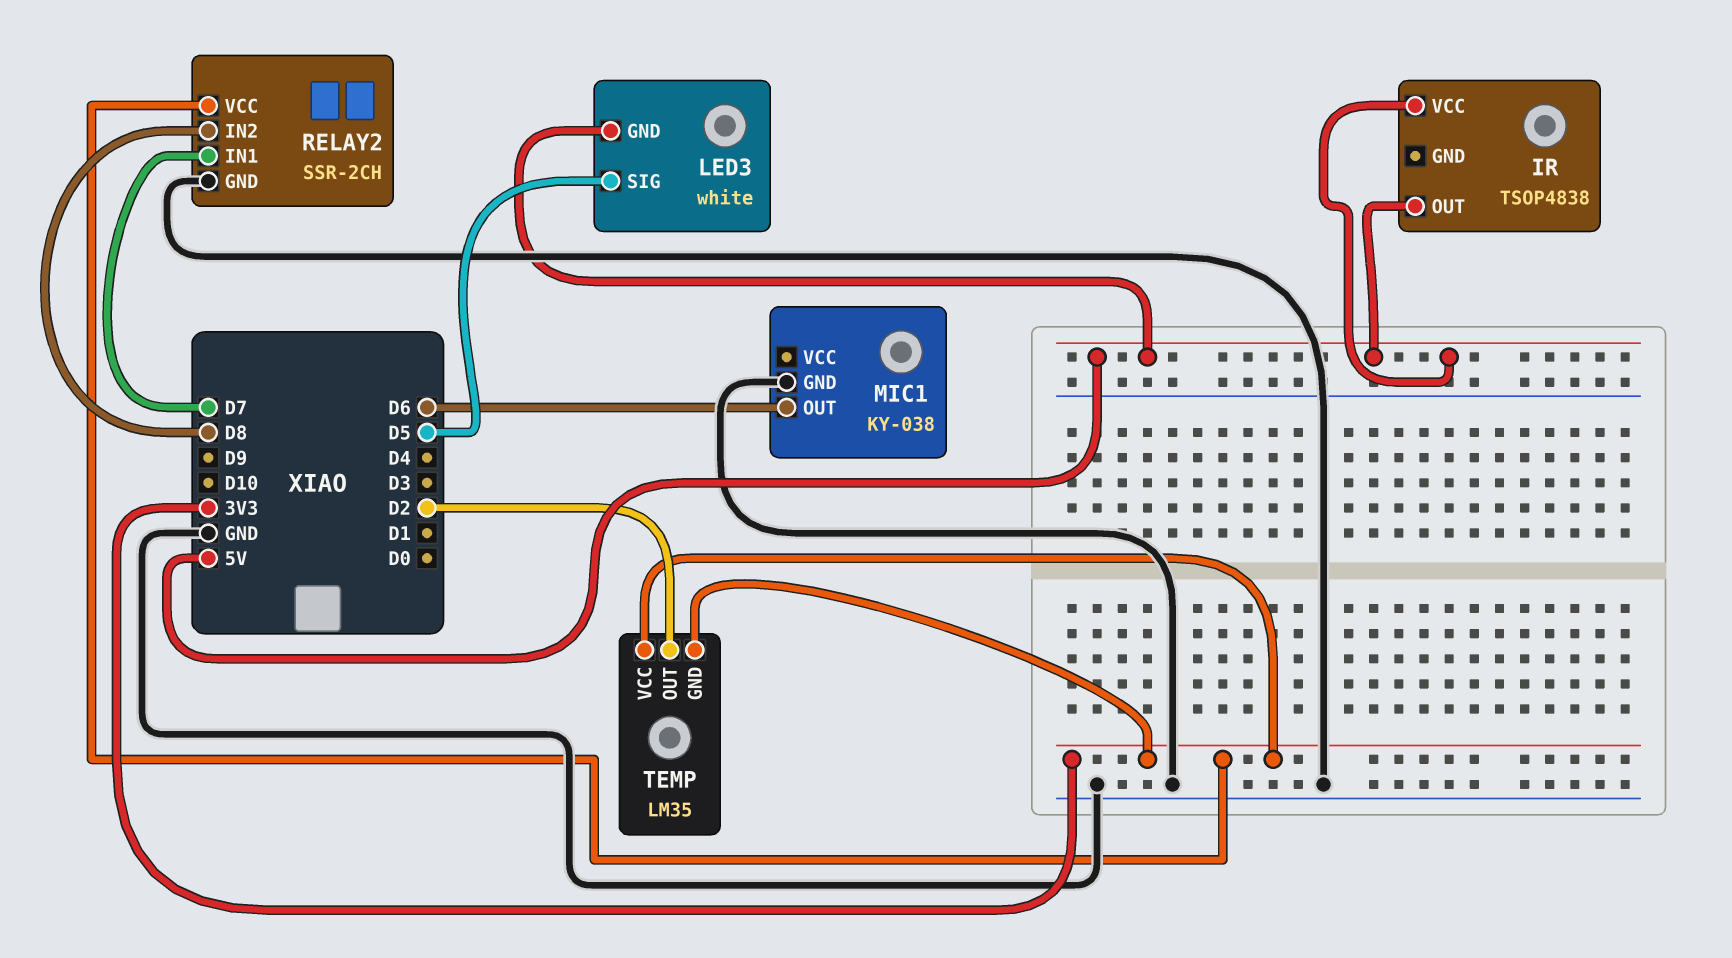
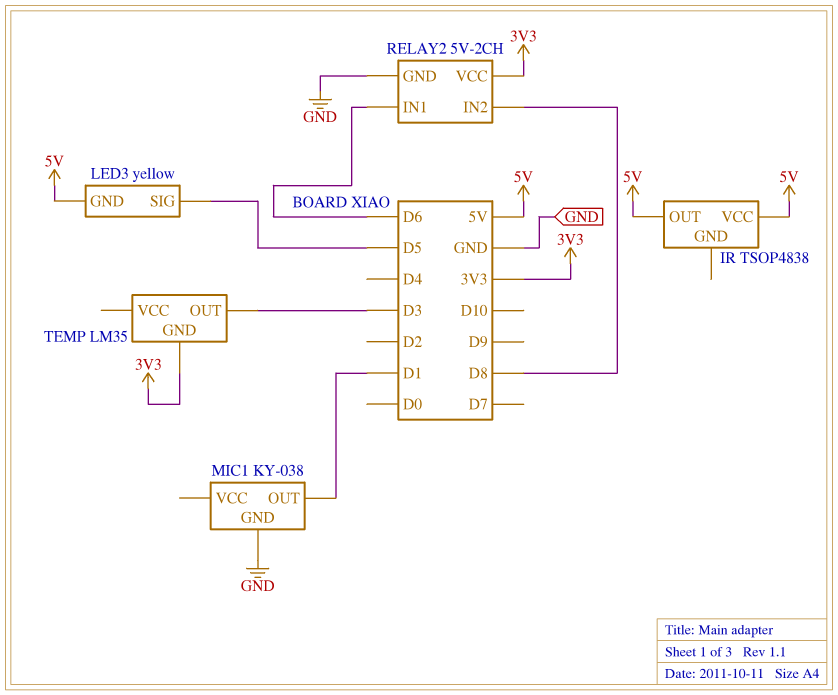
LED3: white -> yellow
MIC1 pin OUT: D6 -> D1
RELAY2: SSR-2CH -> 5V-2CH
RELAY2 pin IN1: D7 -> D6
TEMP pin OUT: D2 -> D3
TEMP pin VCC: 3V3 -> none

